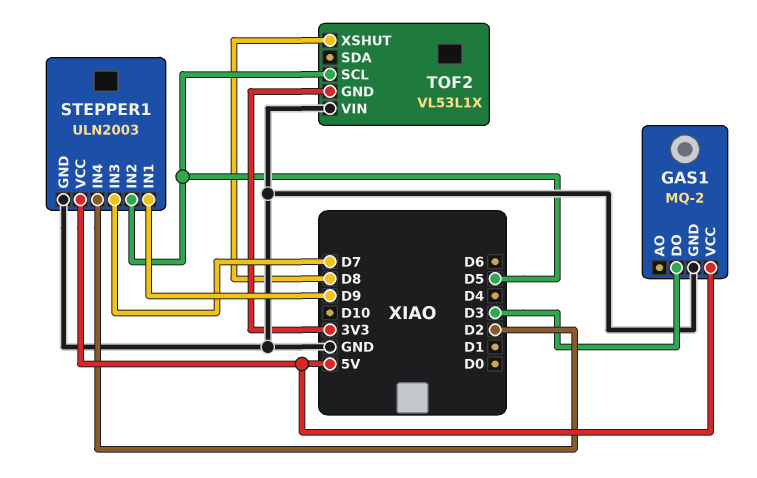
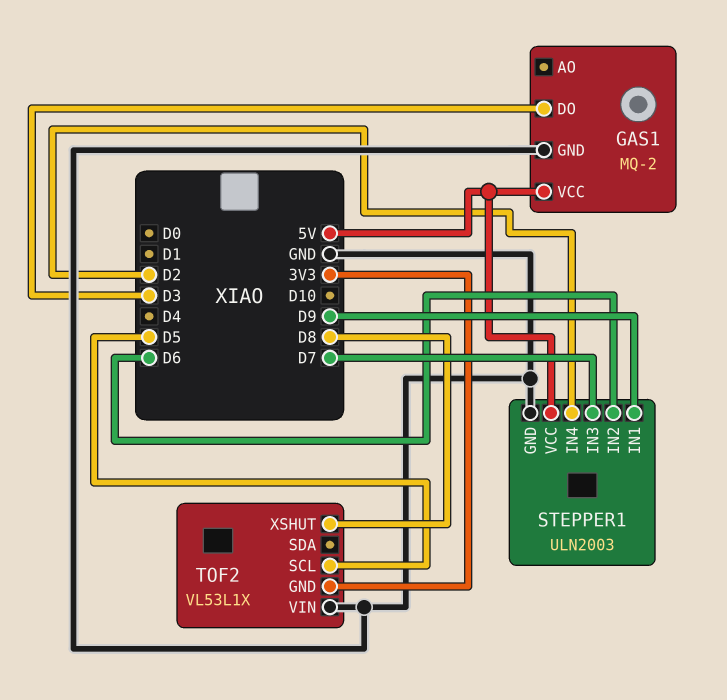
STEPPER1 pin IN2: D5 -> D6

